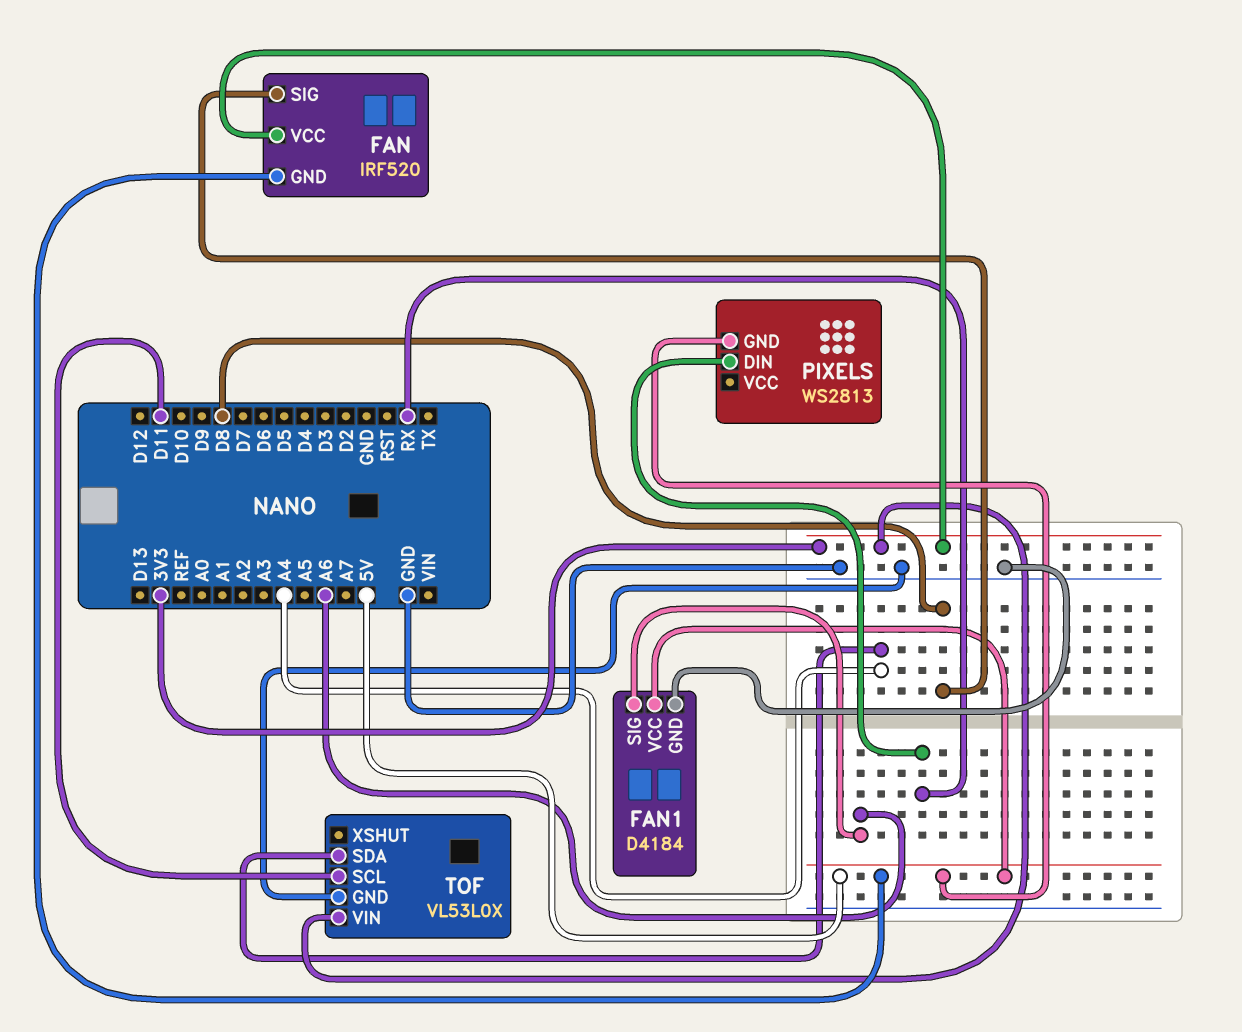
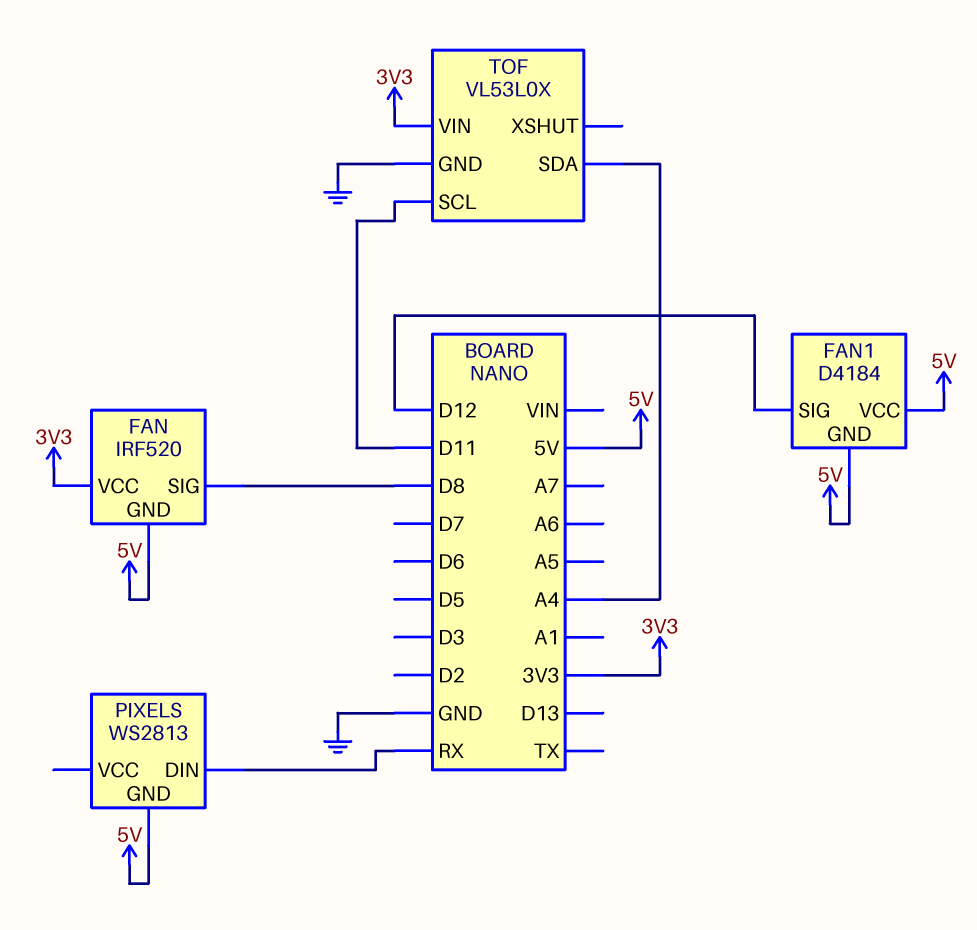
FAN1 pin GND: GND -> 5V
FAN1 pin SIG: A6 -> D12

